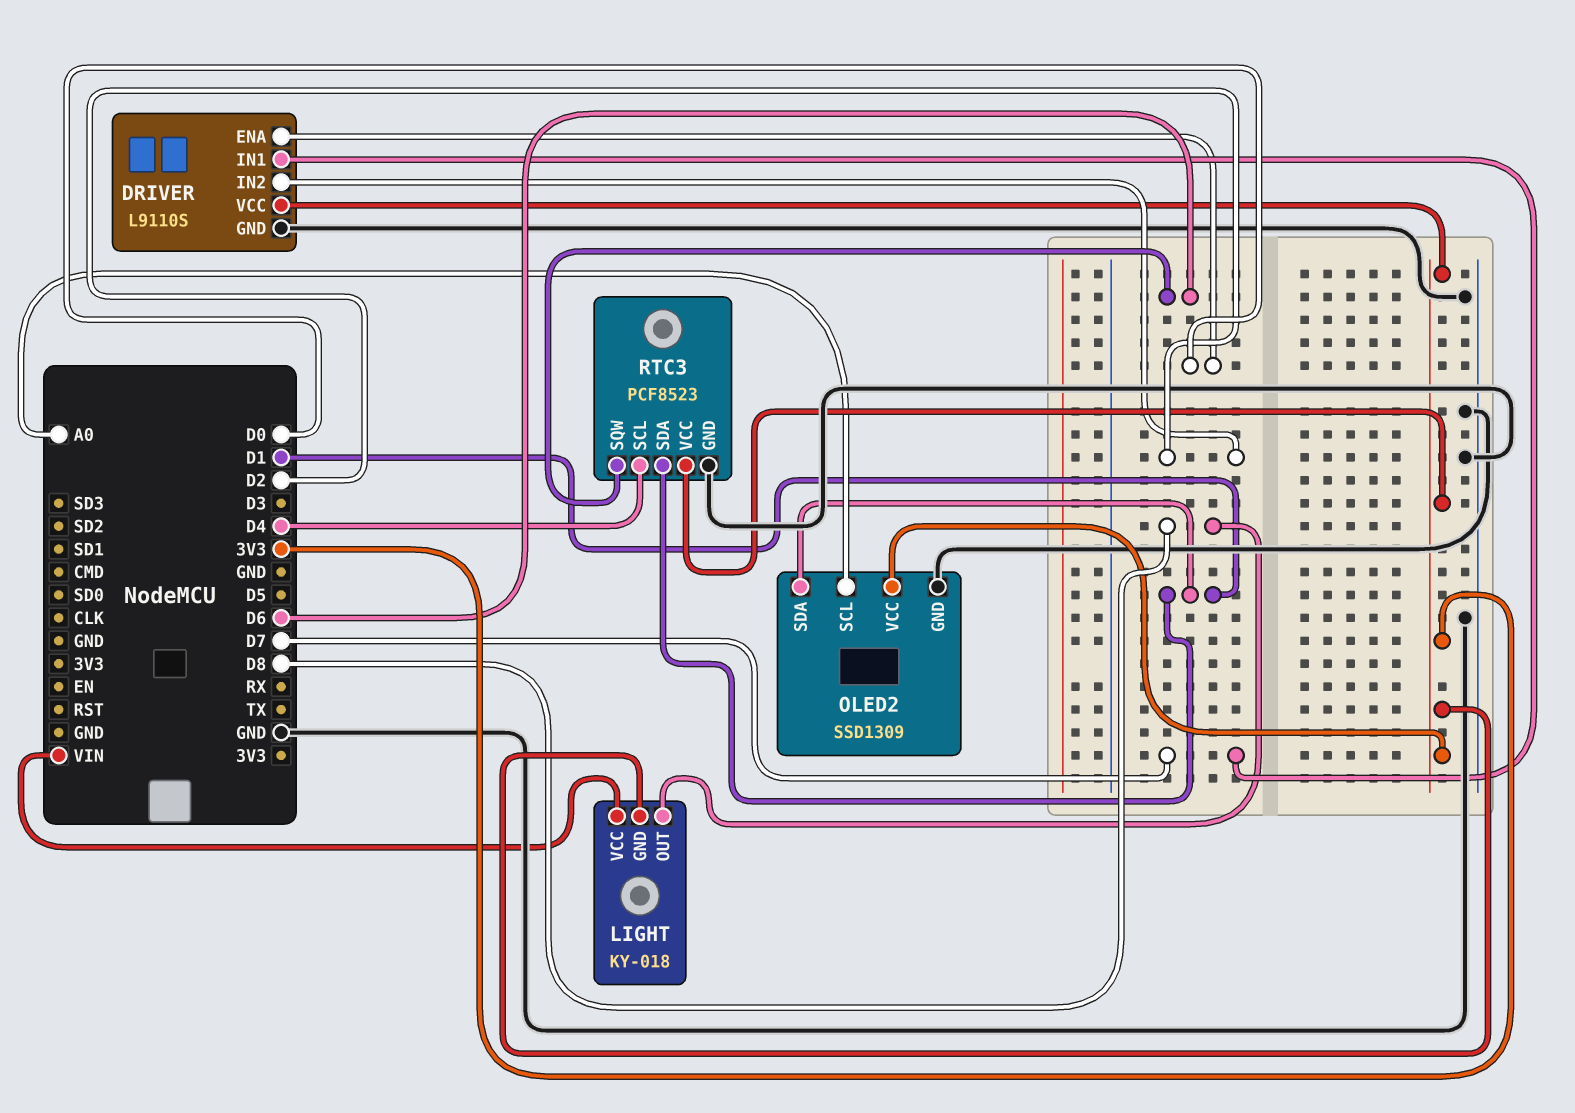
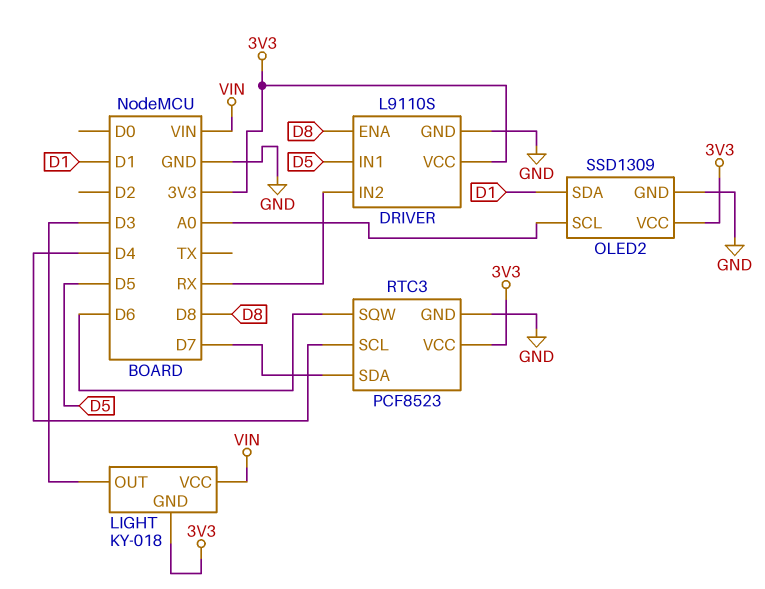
DRIVER pin ENA: D0 -> D8
DRIVER pin IN1: D7 -> D5
DRIVER pin IN2: D2 -> RX
LIGHT pin OUT: D8 -> D3
RTC3 pin SDA: D1 -> D7

